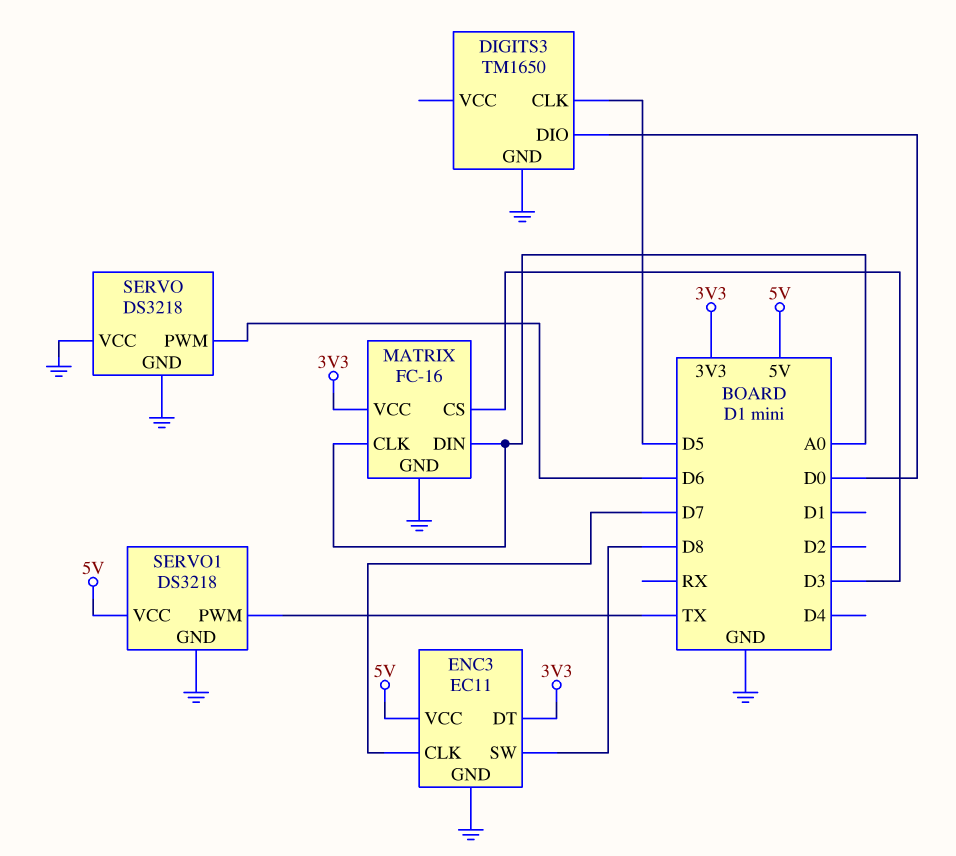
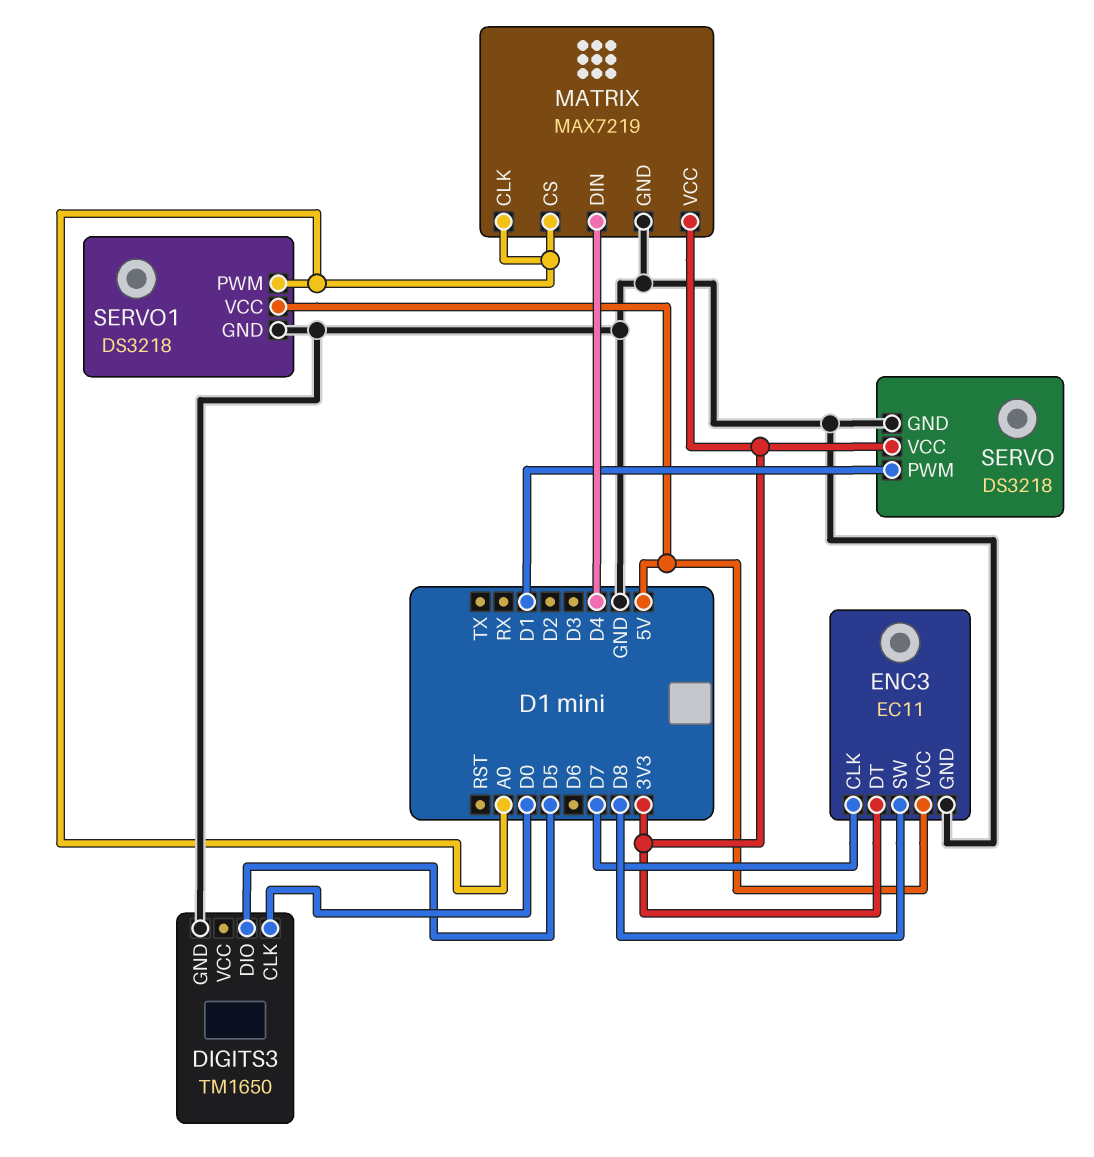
DIGITS3 pin CLK: D5 -> D0
DIGITS3 pin DIO: D0 -> D5
MATRIX: FC-16 -> MAX7219
MATRIX pin CS: D3 -> A0
MATRIX pin DIN: A0 -> D4
SERVO pin PWM: D6 -> D1
SERVO pin VCC: GND -> 3V3
SERVO1 pin PWM: TX -> A0

